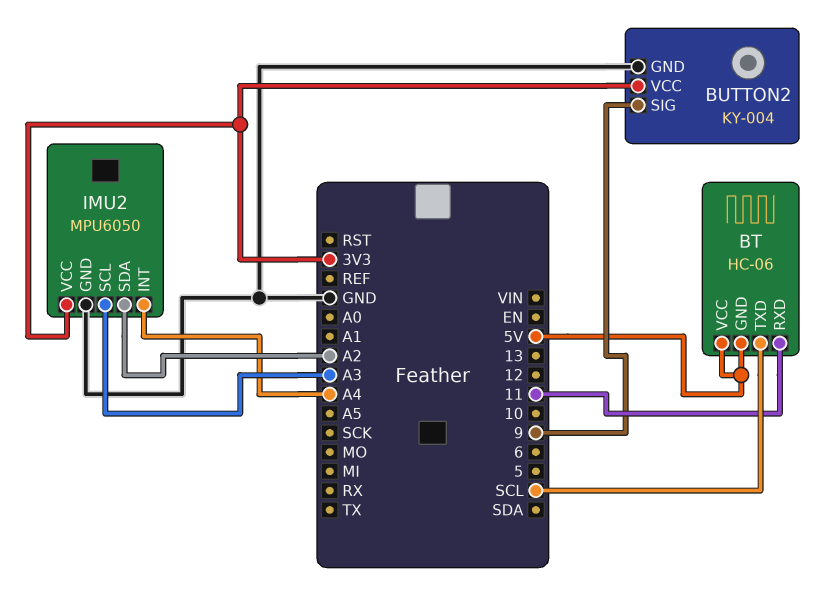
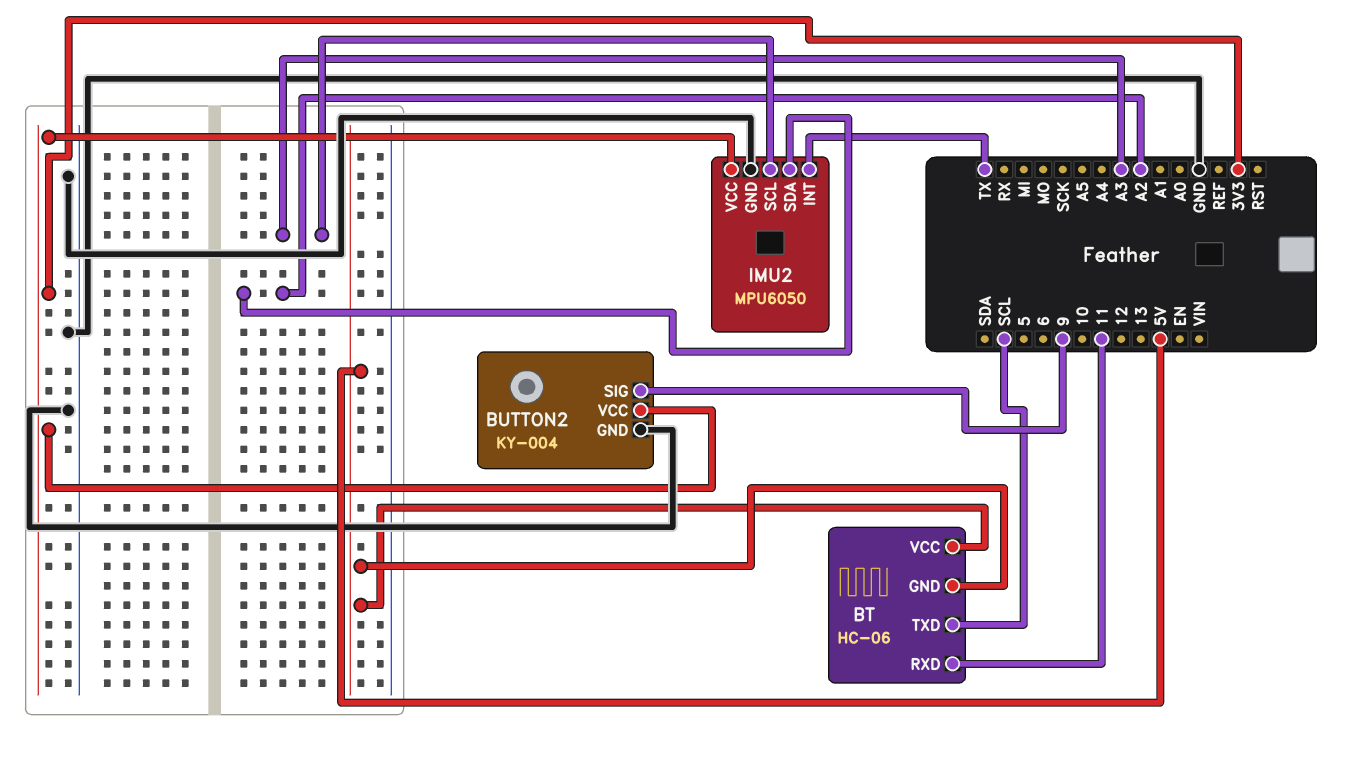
IMU2 pin INT: A4 -> TX

